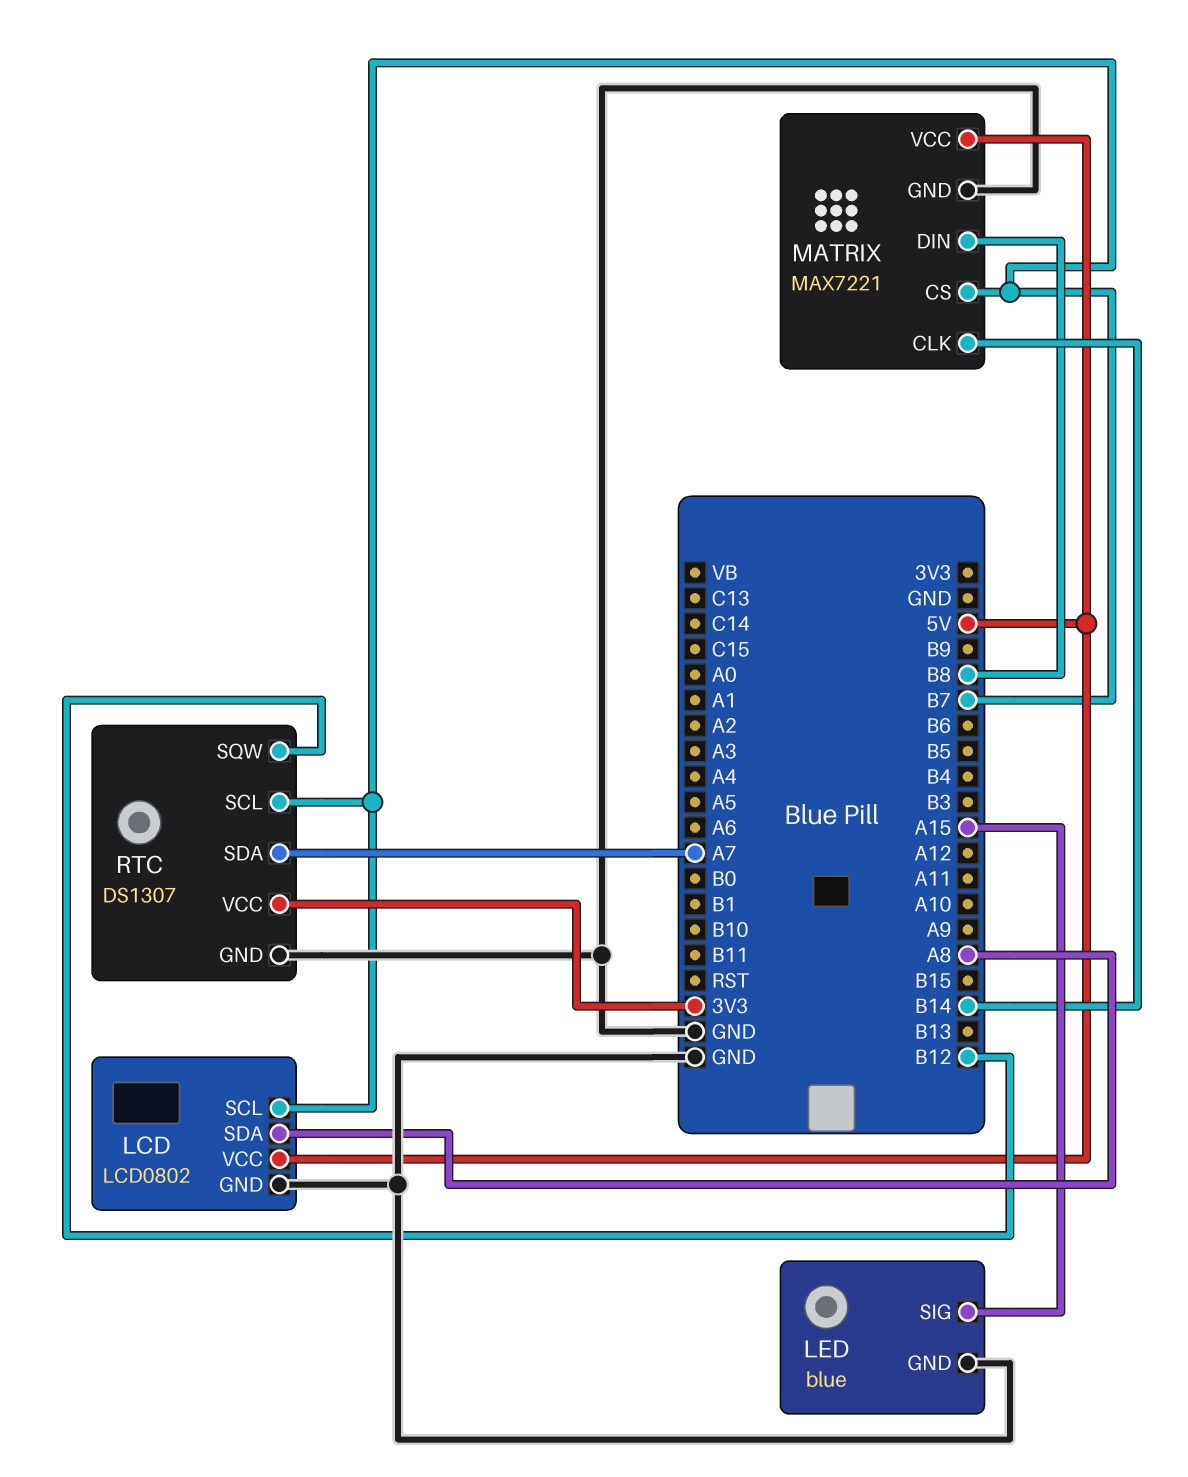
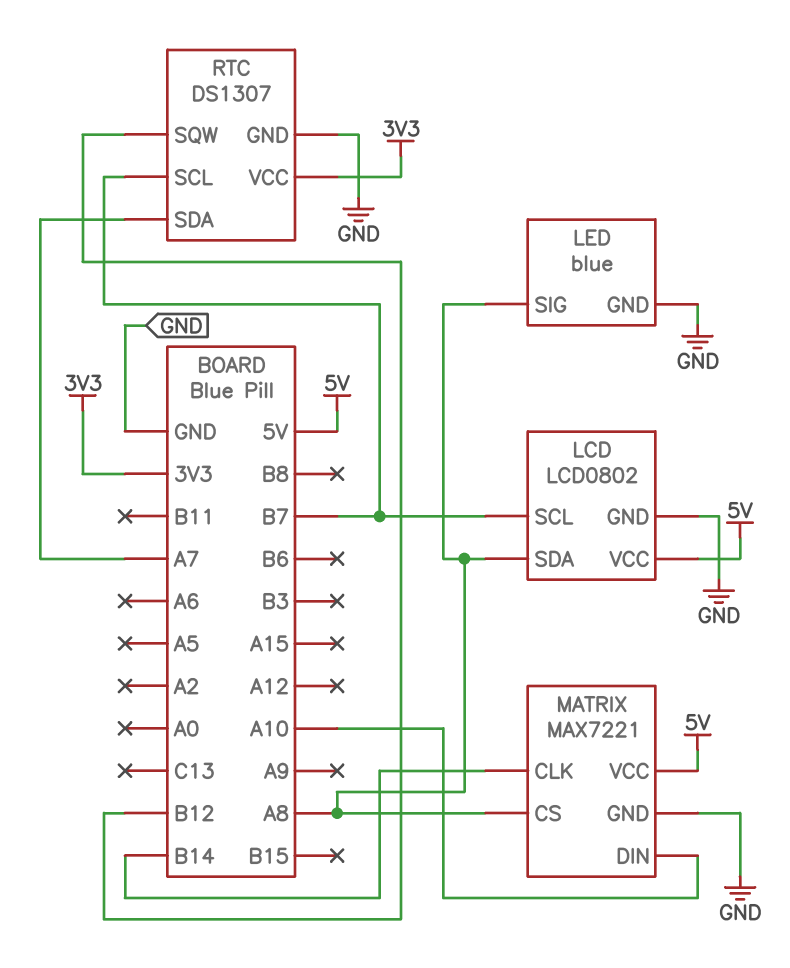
LED pin SIG: A15 -> A8
MATRIX pin CS: B7 -> A8
MATRIX pin DIN: B8 -> A10

